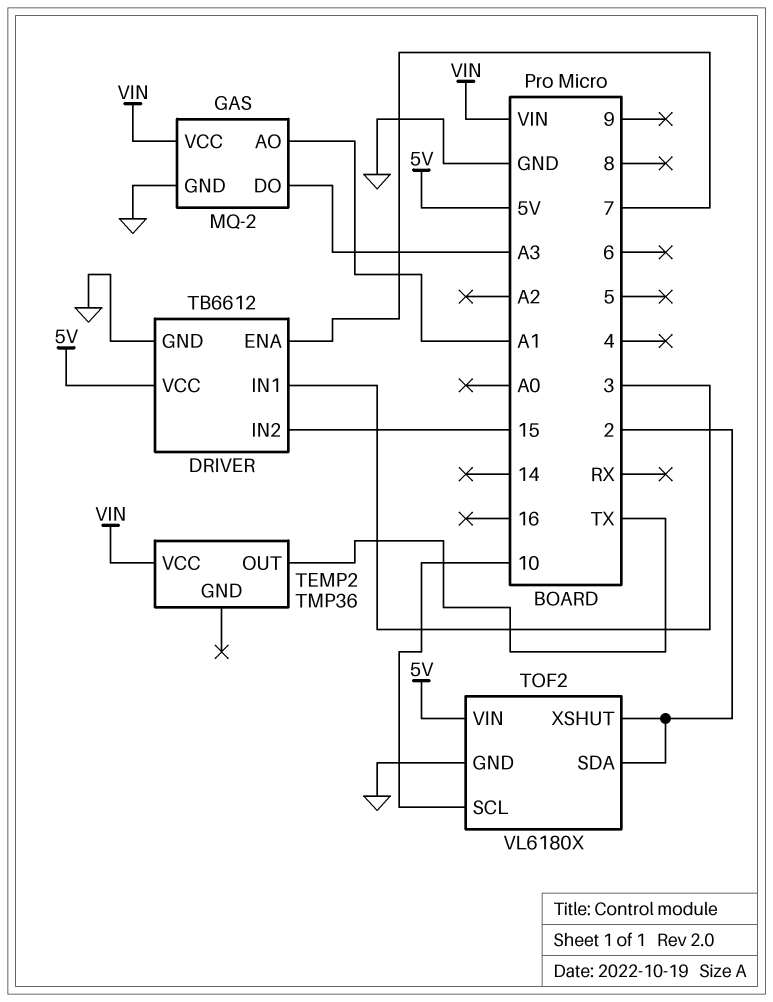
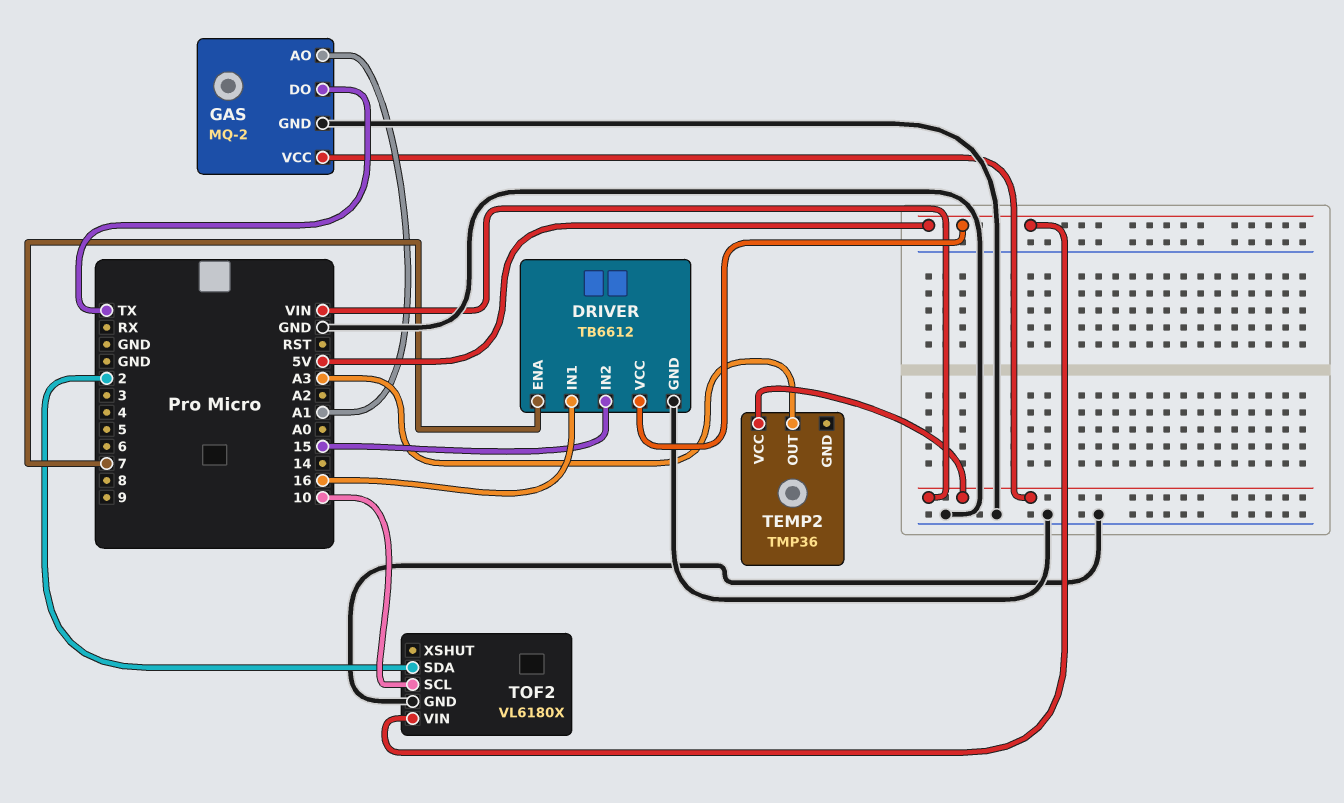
DRIVER pin IN1: 3 -> 16
GAS pin DO: A3 -> TX
TEMP2 pin OUT: TX -> A3
TOF2 pin XSHUT: 2 -> none

